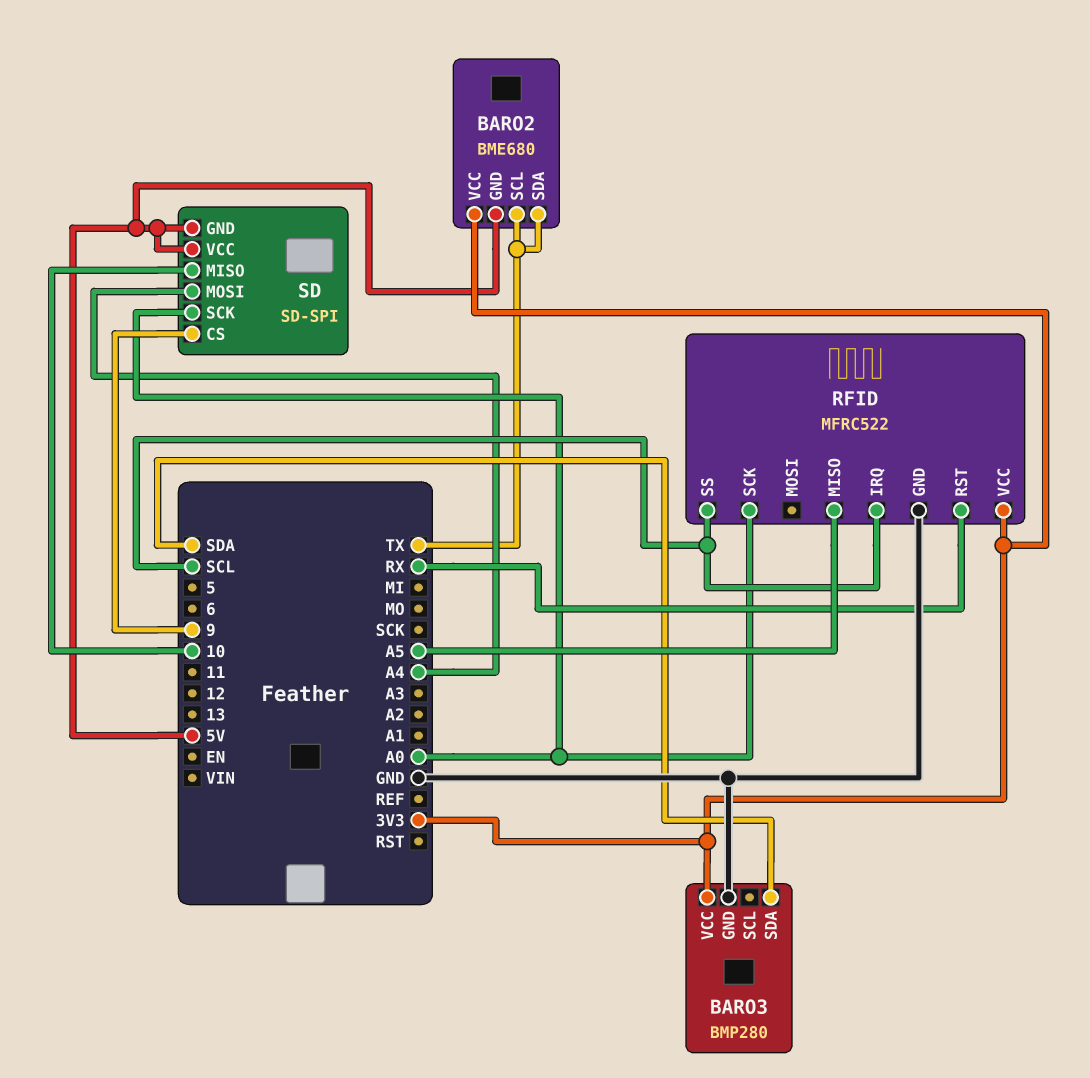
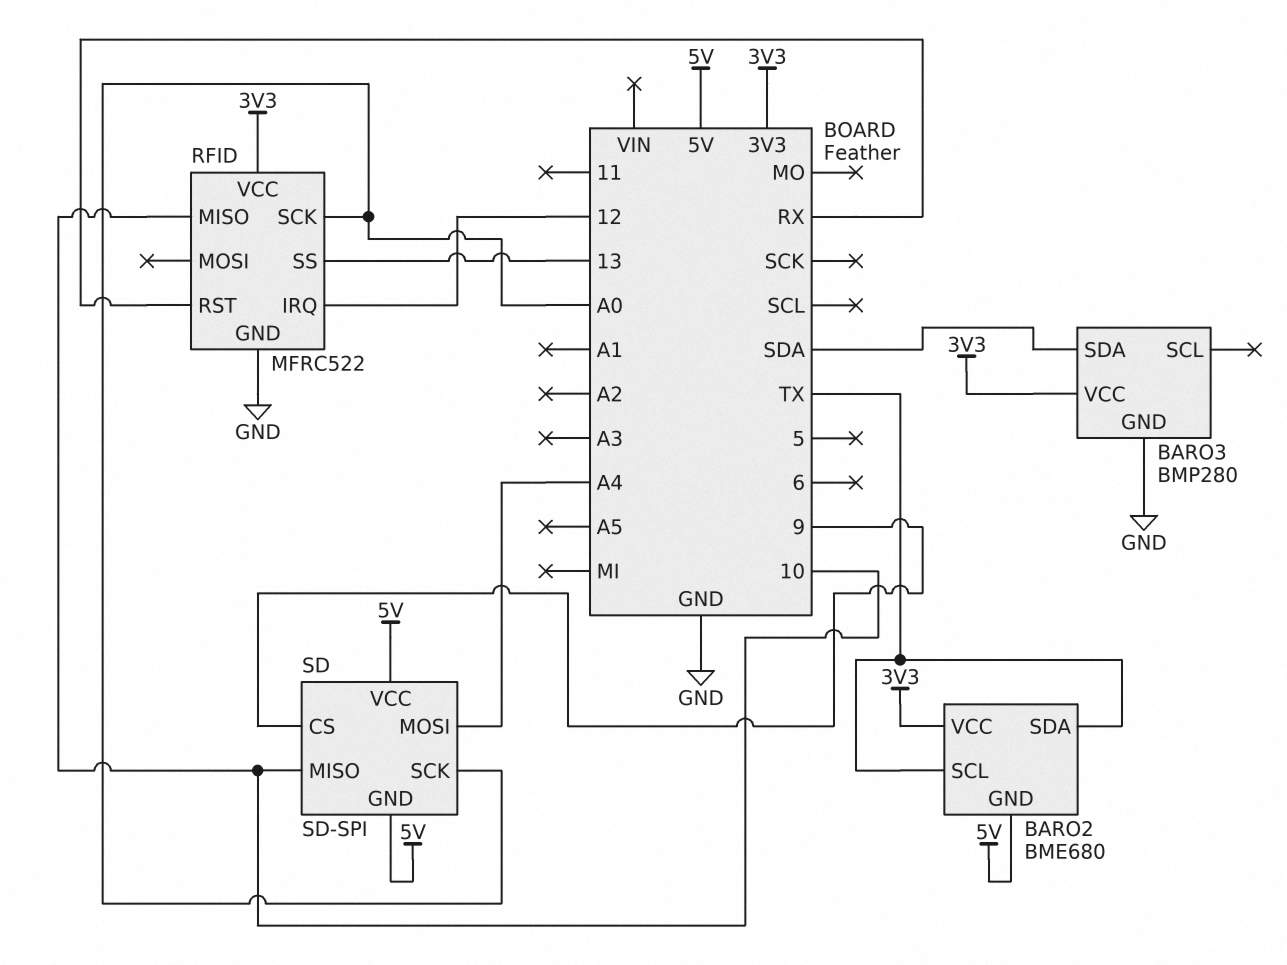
RFID pin IRQ: SCL -> 12
RFID pin MISO: A5 -> 10
RFID pin SS: SCL -> 13

